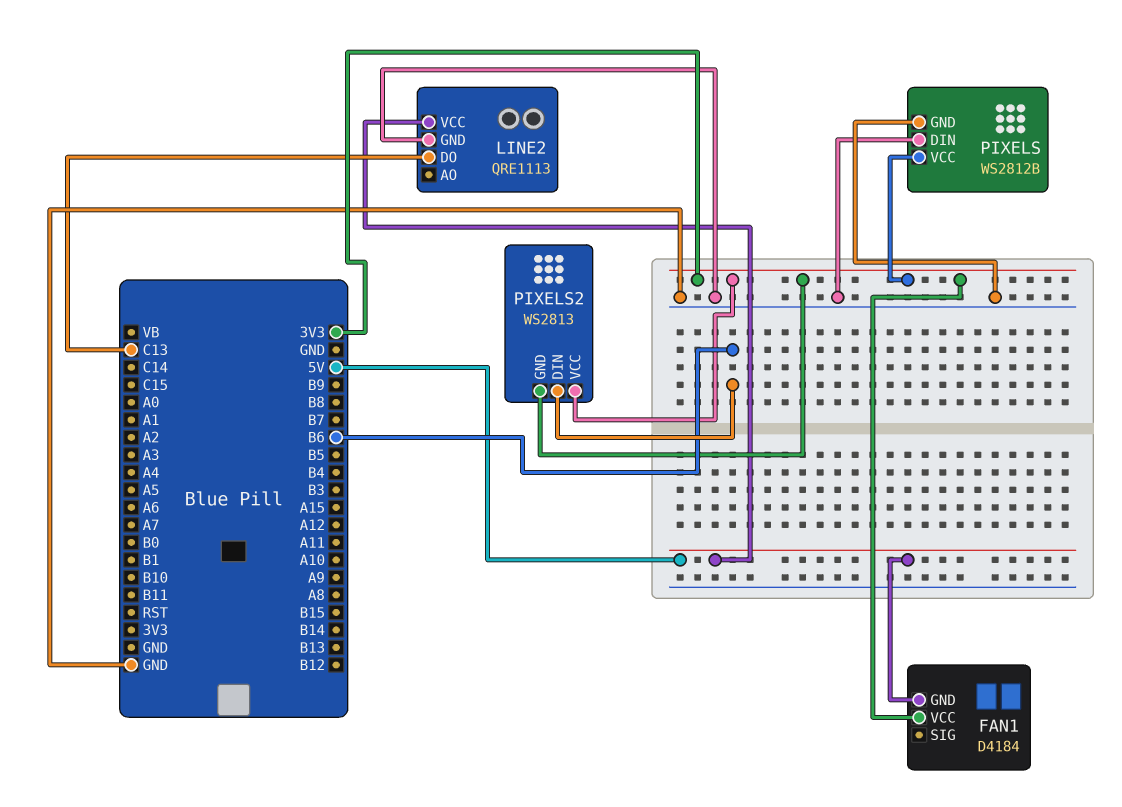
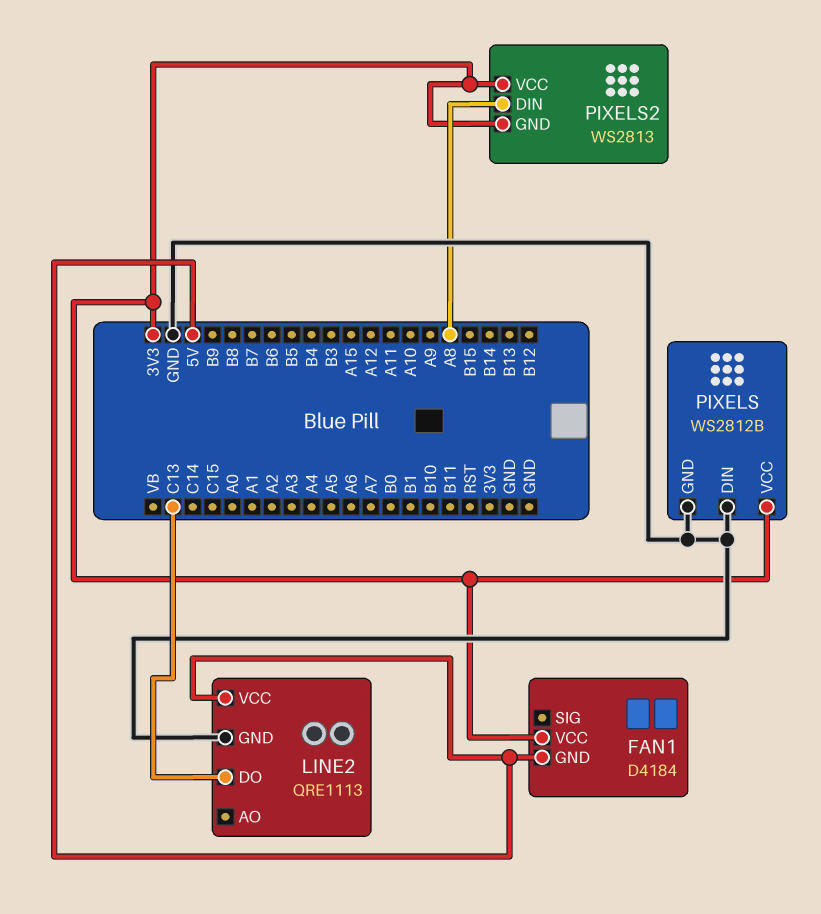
PIXELS2 pin DIN: B6 -> A8

